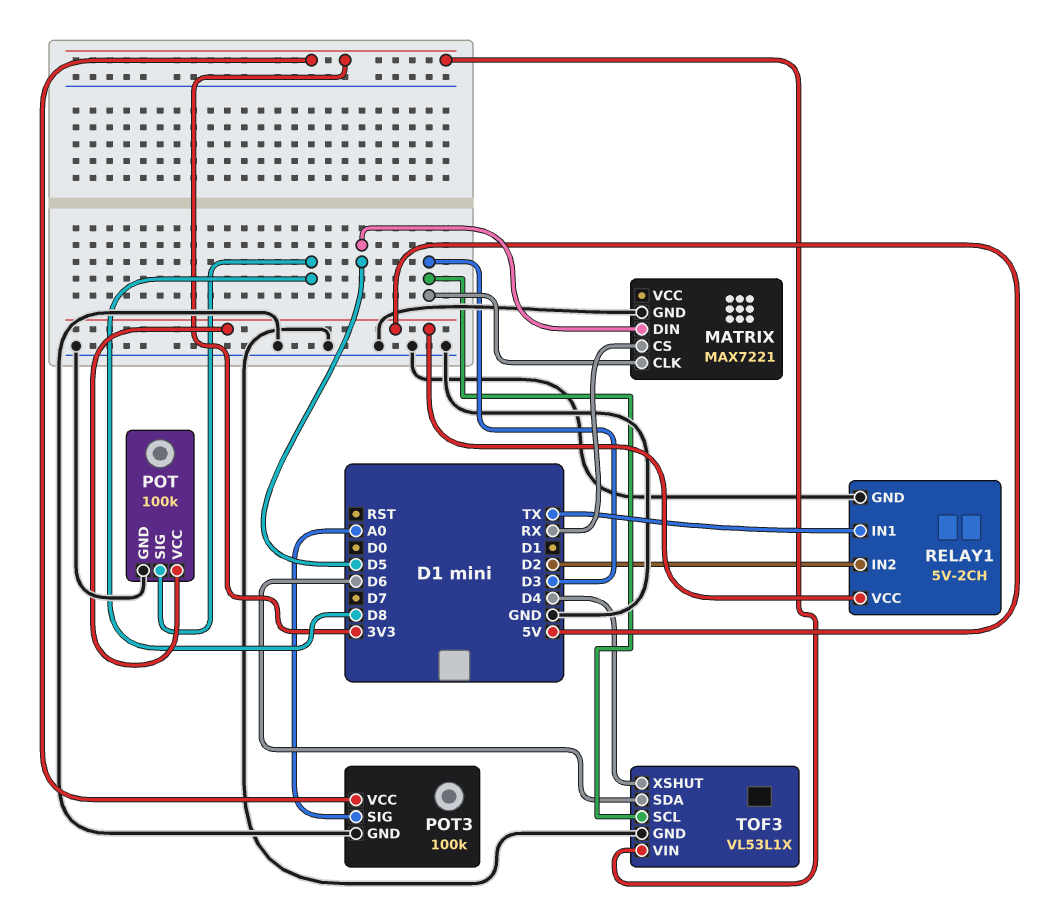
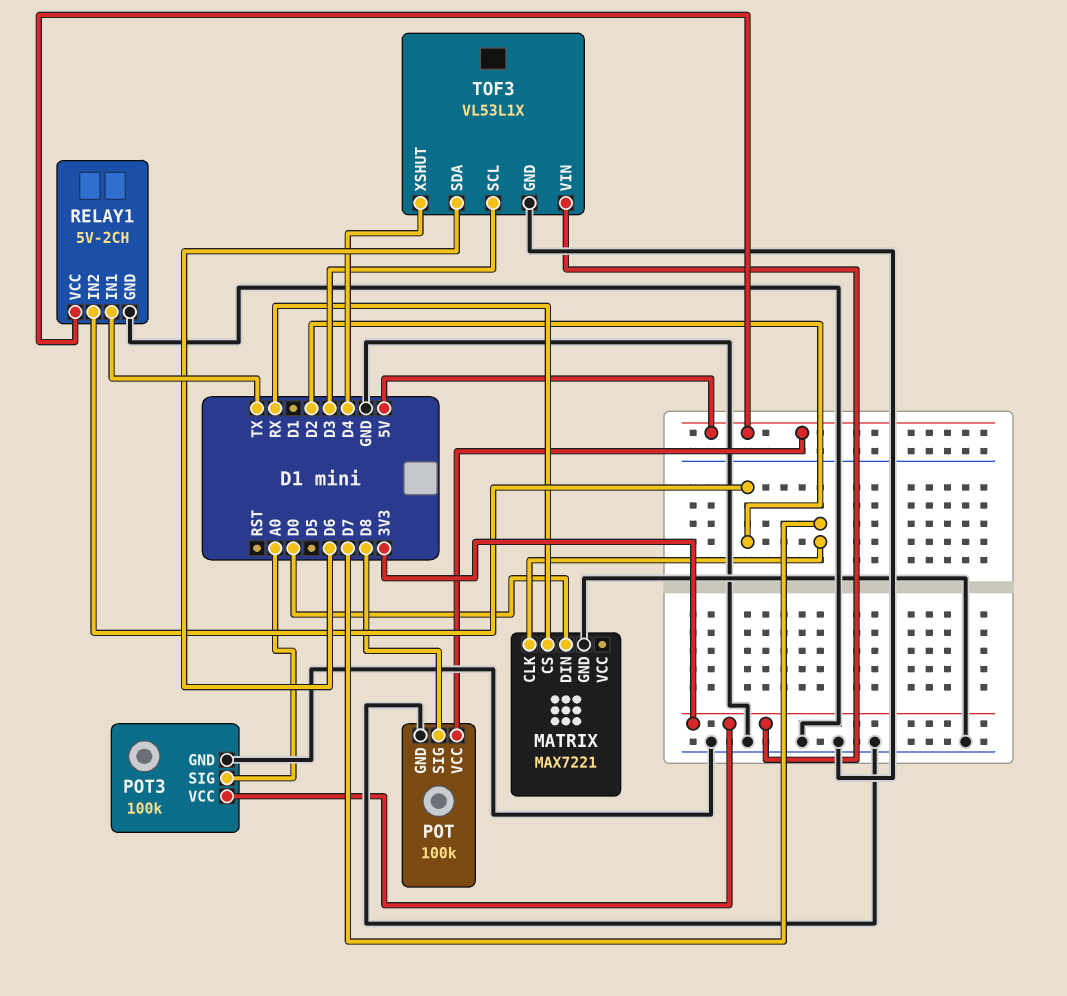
MATRIX pin CLK: D3 -> D7
MATRIX pin DIN: D5 -> D0

